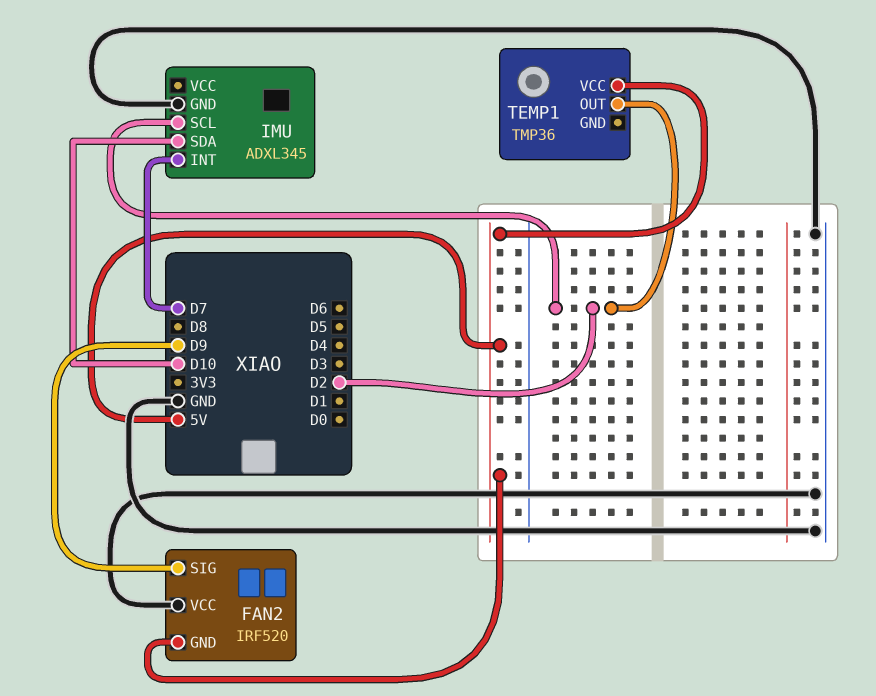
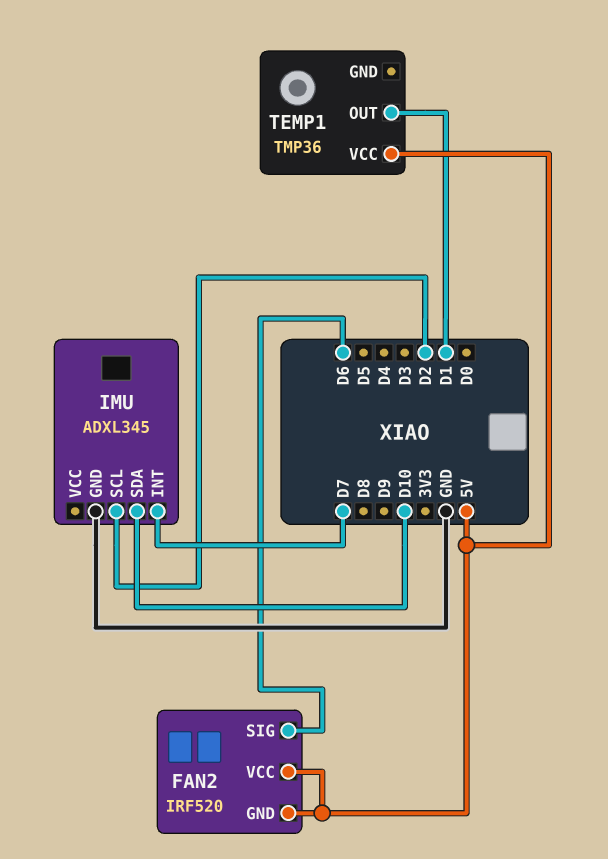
FAN2 pin SIG: D9 -> D6
FAN2 pin VCC: GND -> 5V
TEMP1 pin OUT: D2 -> D1

